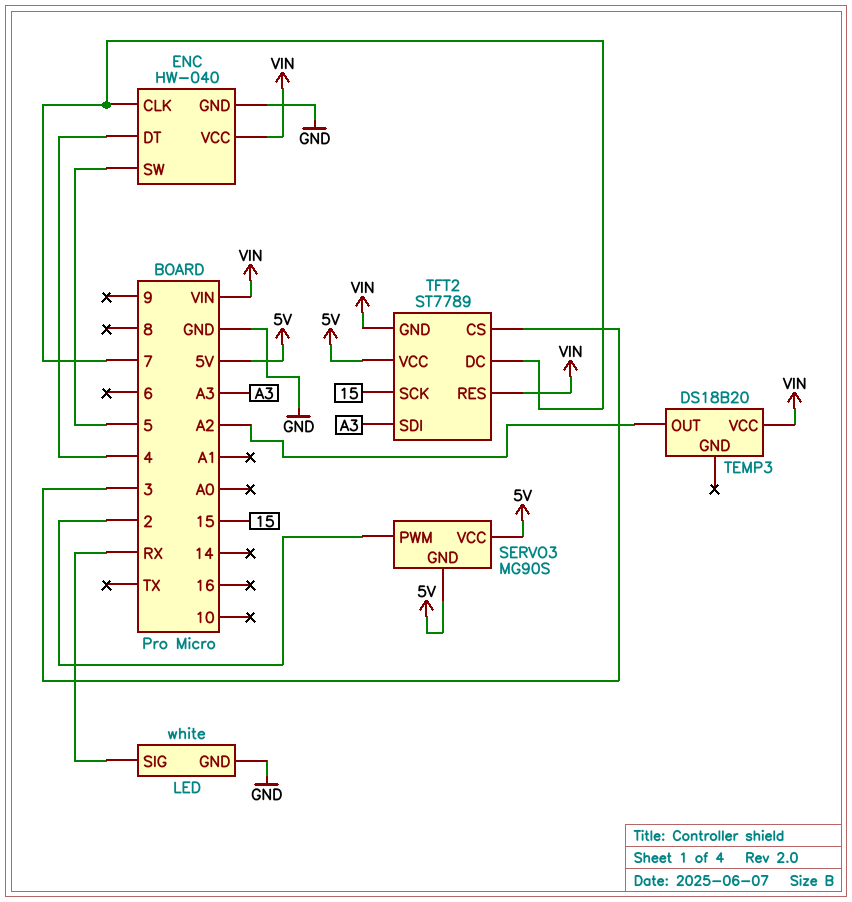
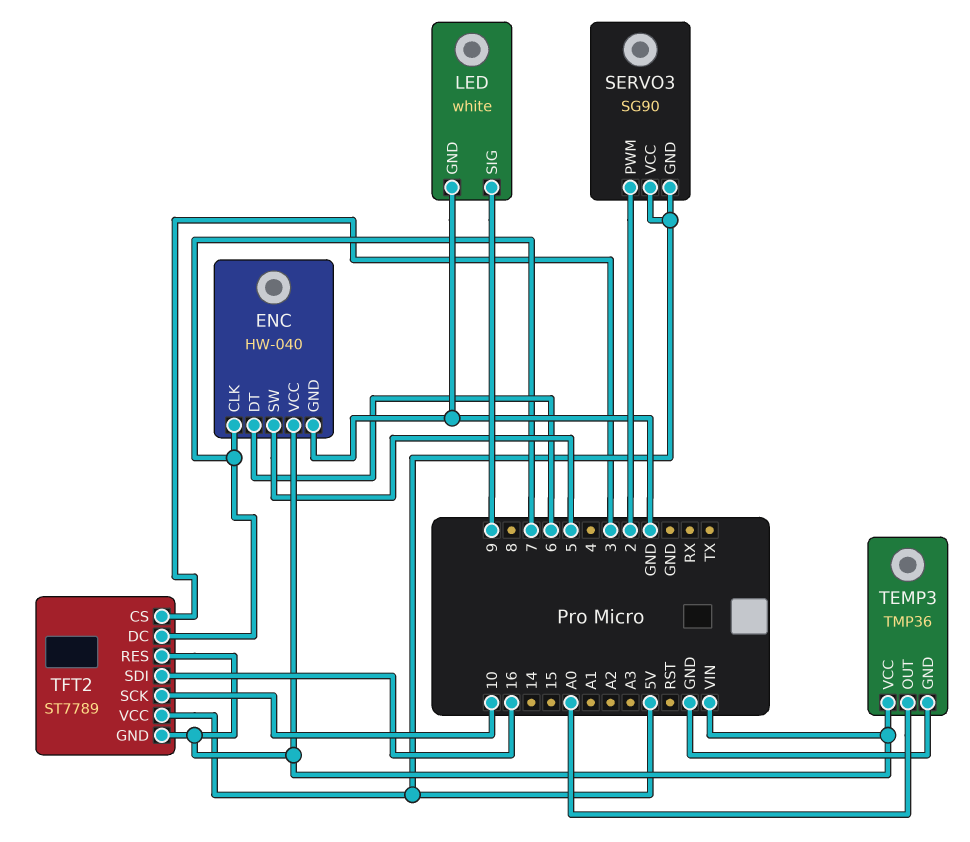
ENC pin DT: 4 -> 6
LED pin SIG: RX -> 9
SERVO3: MG90S -> SG90
TEMP3: DS18B20 -> TMP36
TEMP3 pin GND: none -> GND
TEMP3 pin OUT: A2 -> A0
TFT2 pin SCK: 15 -> 10
TFT2 pin SDI: A3 -> 16

